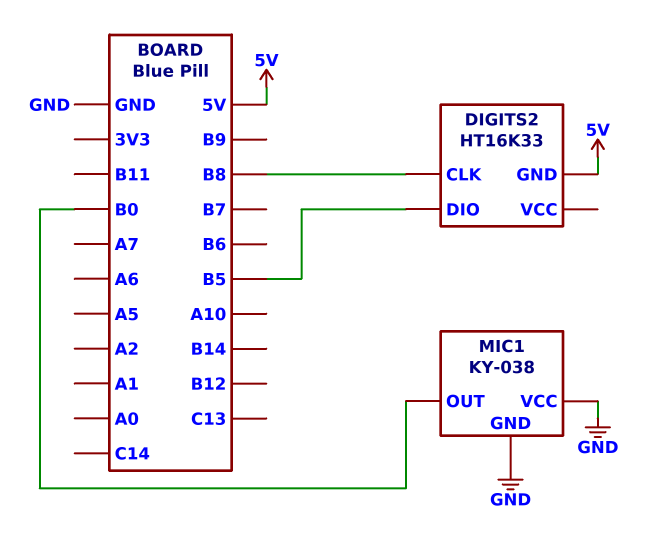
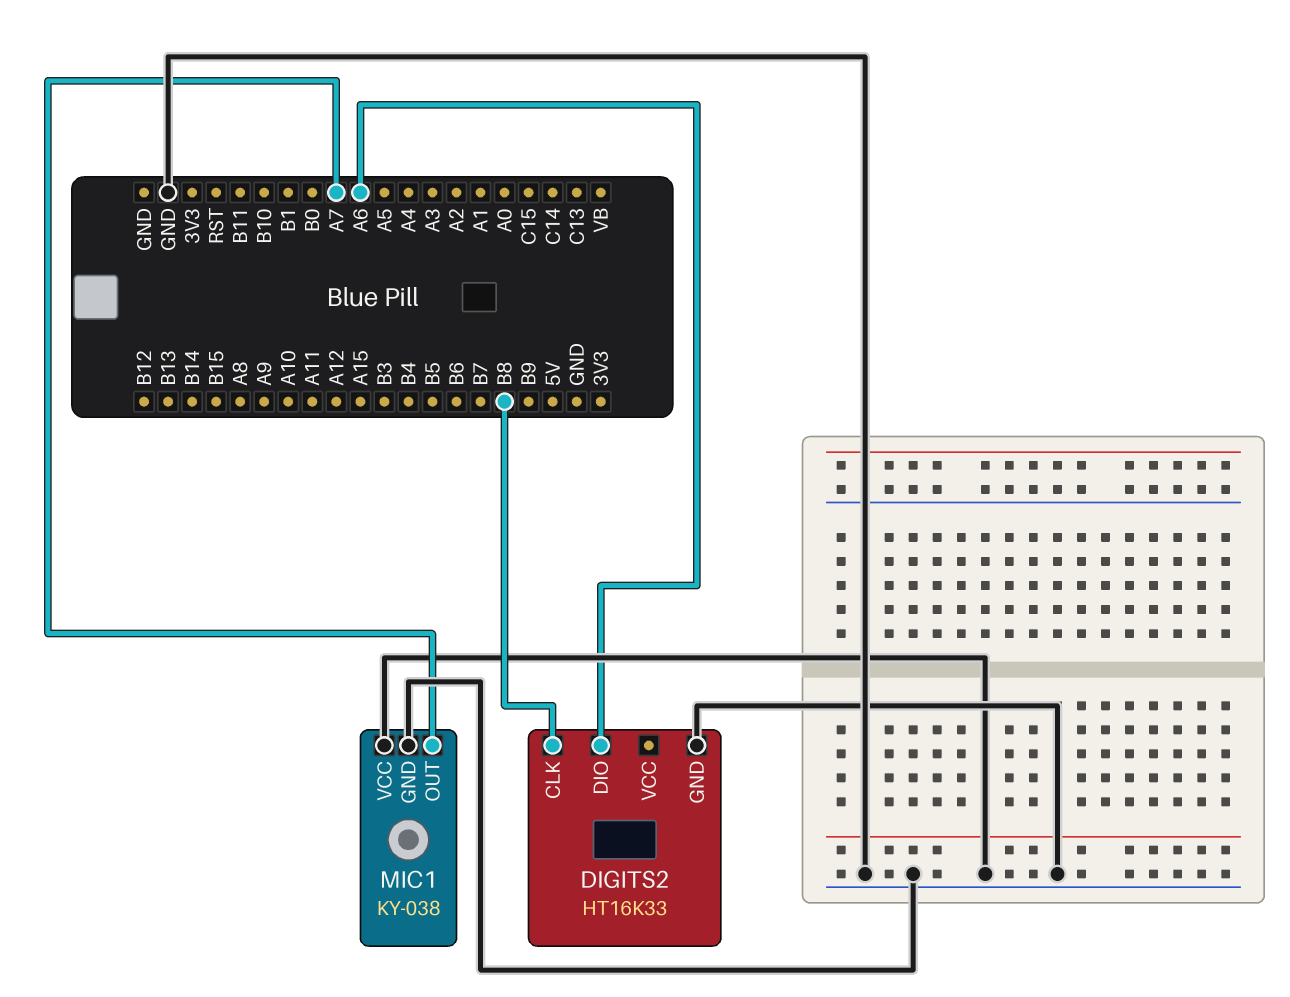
DIGITS2 pin DIO: B5 -> A6
DIGITS2 pin GND: 5V -> GND
MIC1 pin OUT: B0 -> A7

